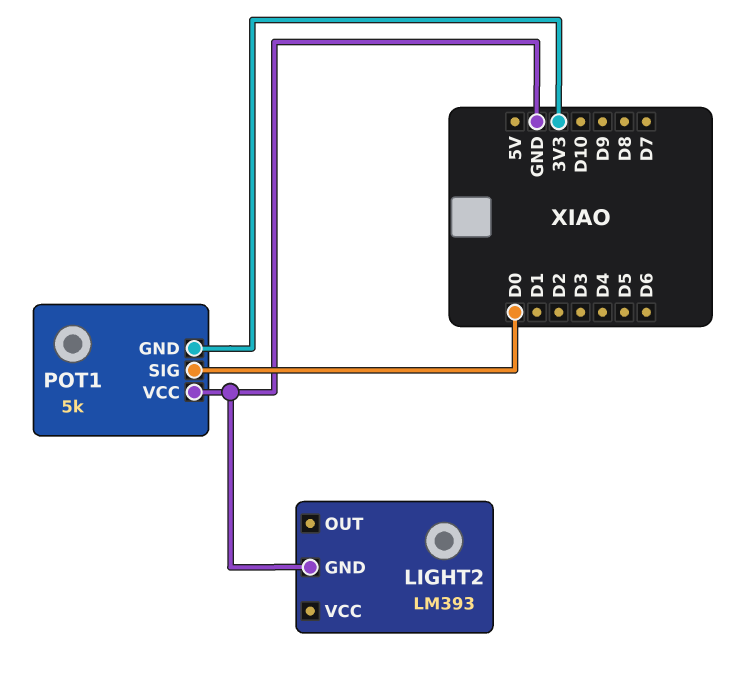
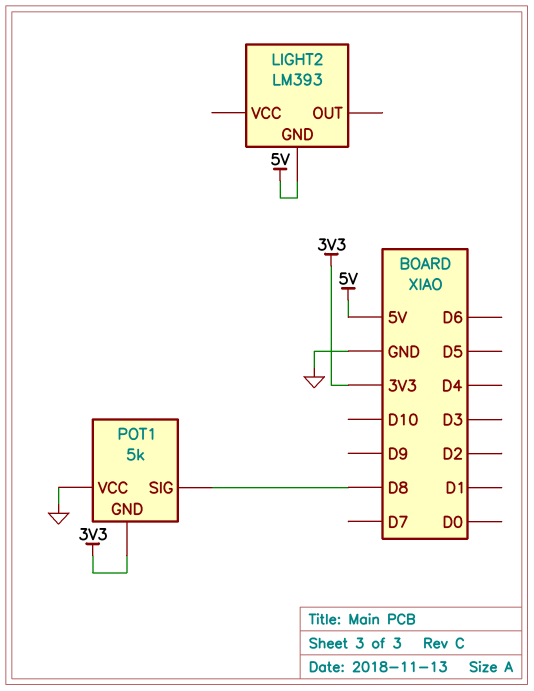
LIGHT2 pin GND: GND -> 5V
POT1 pin SIG: D0 -> D8

